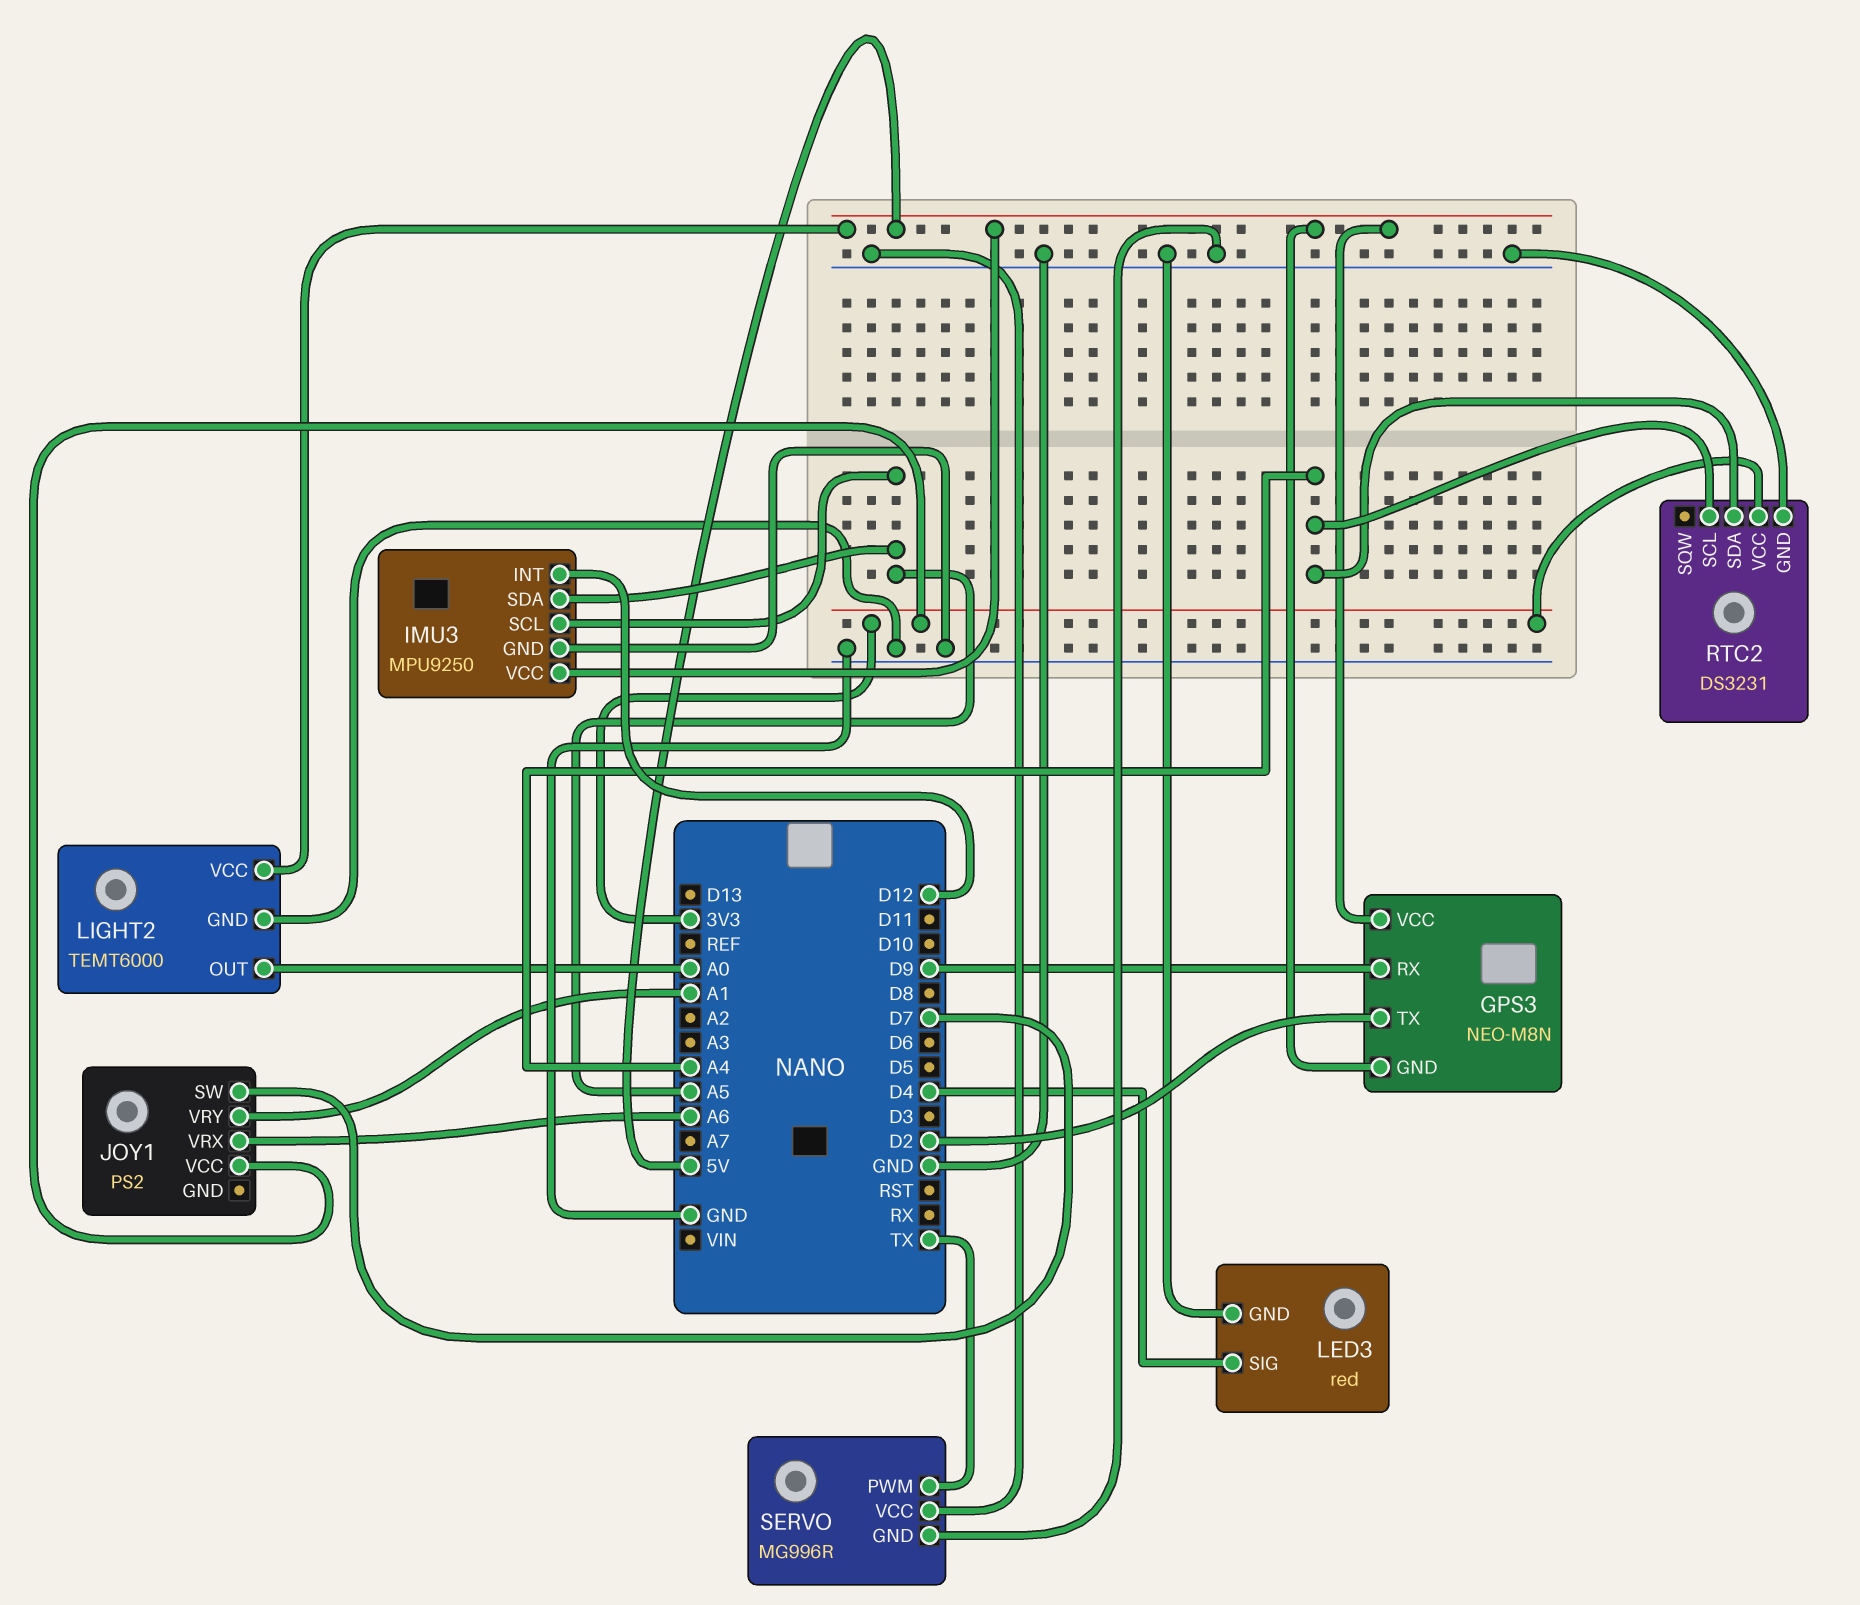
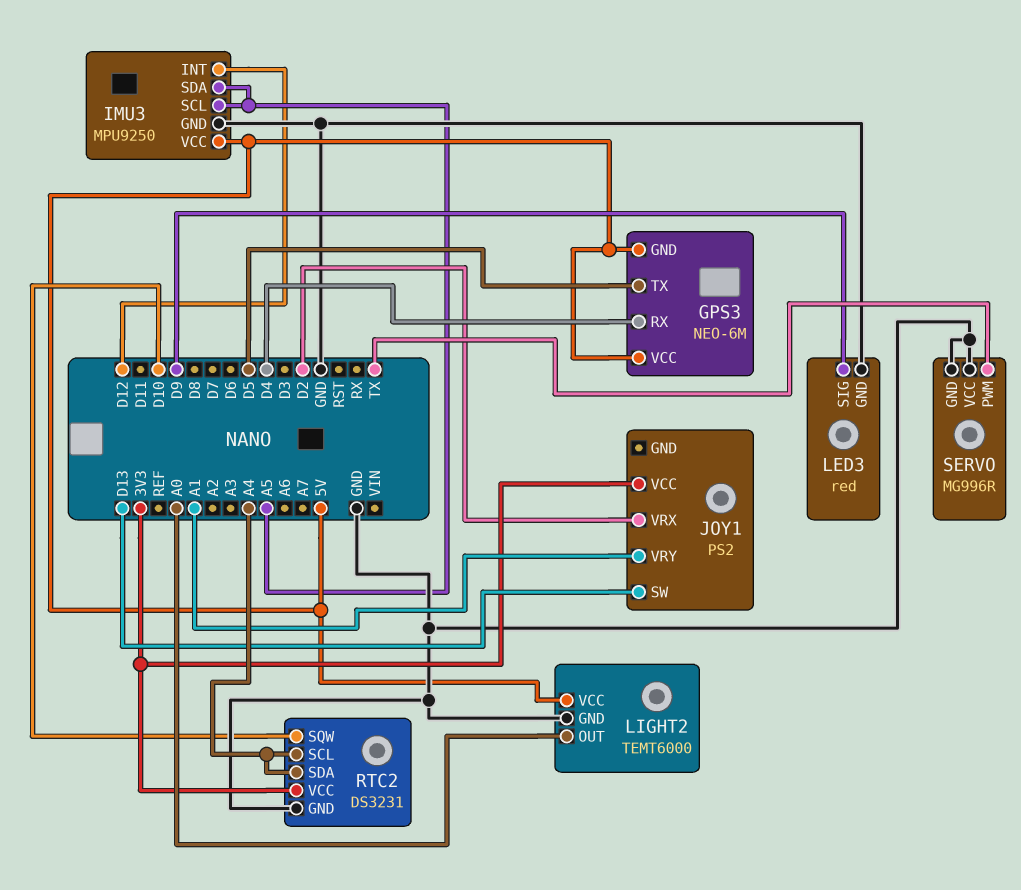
GPS3: NEO-M8N -> NEO-6M
GPS3 pin RX: D9 -> D4
GPS3 pin TX: D2 -> D5
JOY1 pin SW: D7 -> D13
JOY1 pin VRX: A6 -> D2
LED3 pin SIG: D4 -> D9
RTC2 pin SQW: none -> D10

